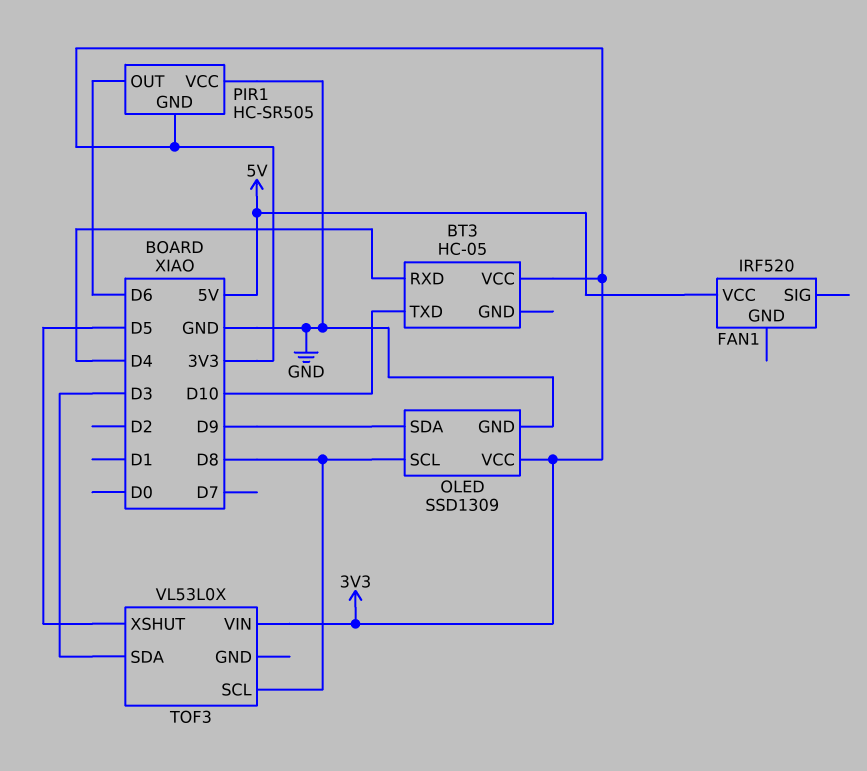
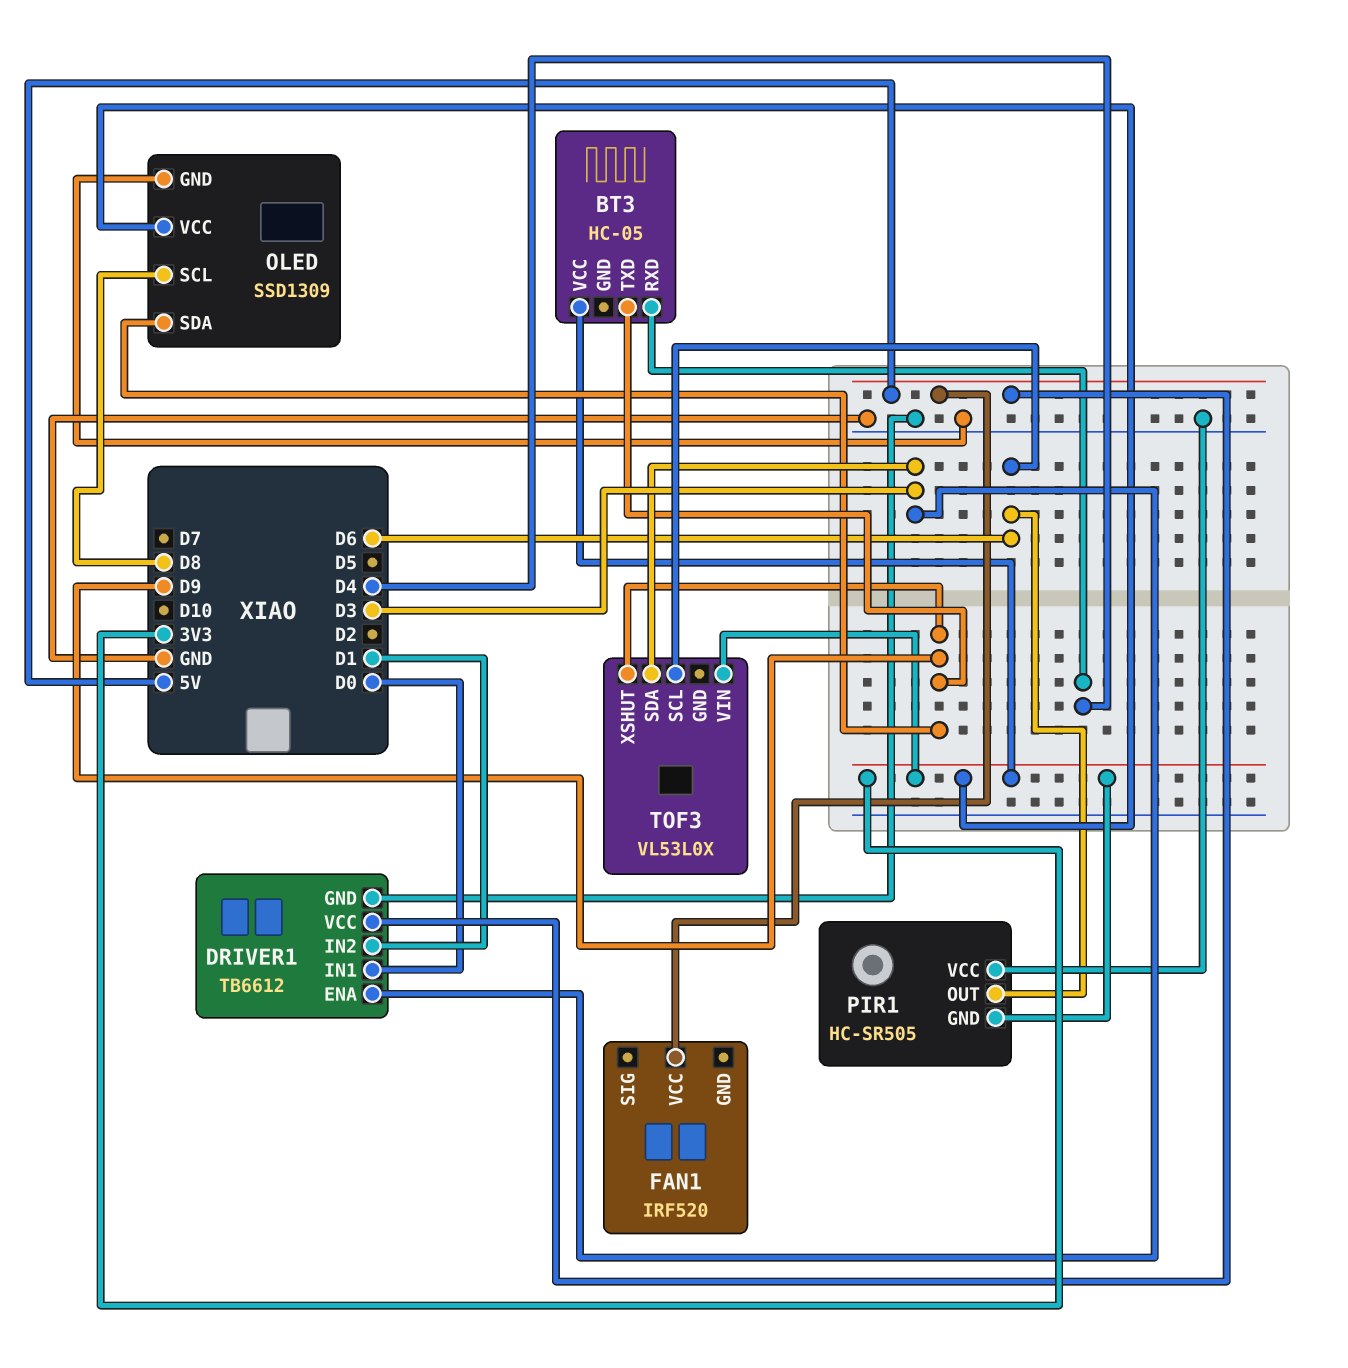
BT3 pin TXD: D10 -> D9
DRIVER1: none -> TB6612
DRIVER1 pin ENA: none -> D3
DRIVER1 pin GND: none -> GND
DRIVER1 pin IN1: none -> D0
DRIVER1 pin IN2: none -> D1
DRIVER1 pin VCC: none -> 5V
TOF3 pin SCL: D8 -> D6
TOF3 pin XSHUT: D5 -> D9

